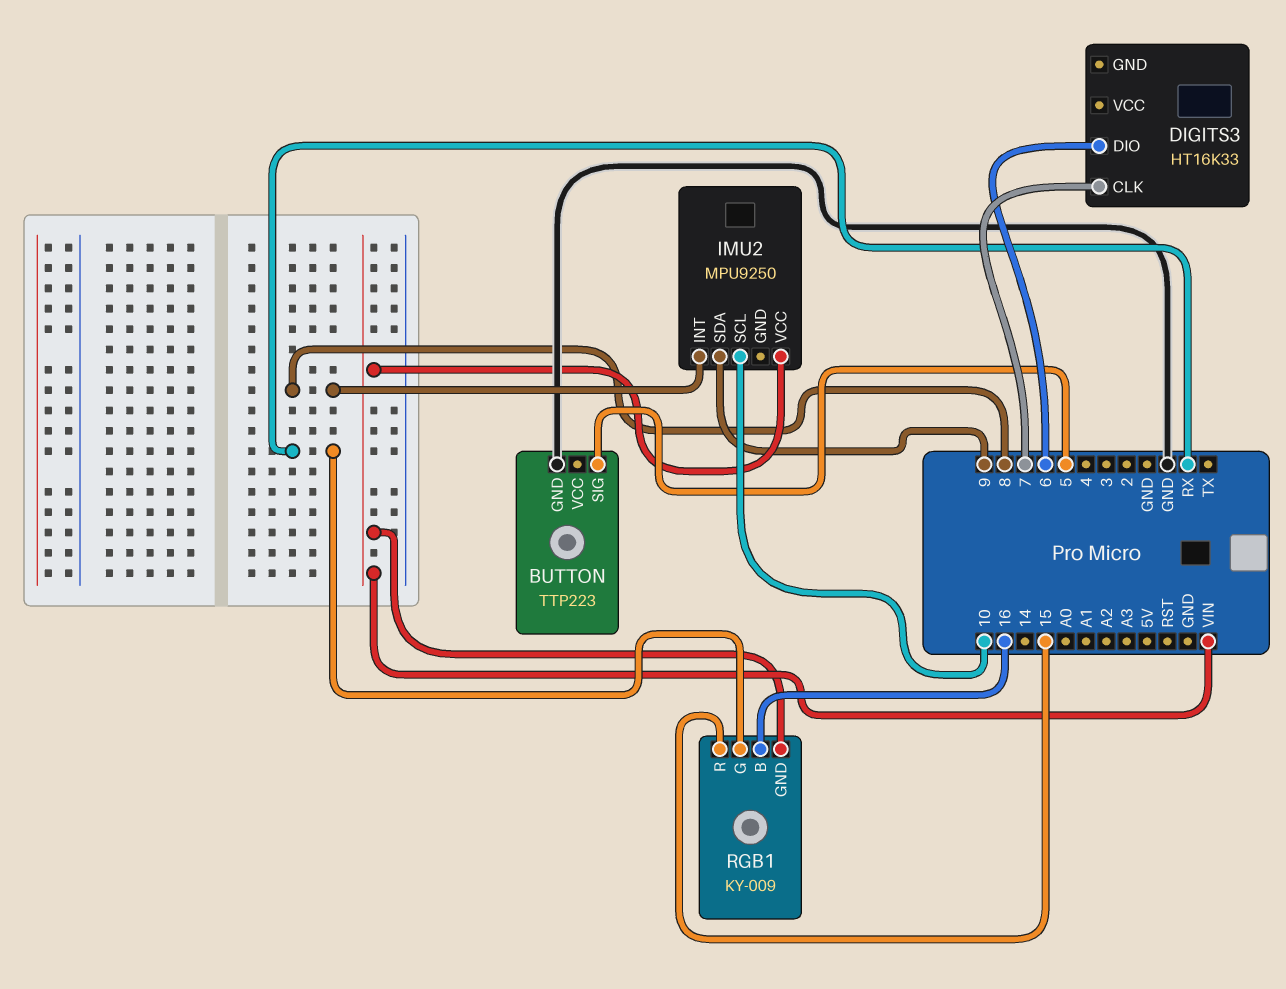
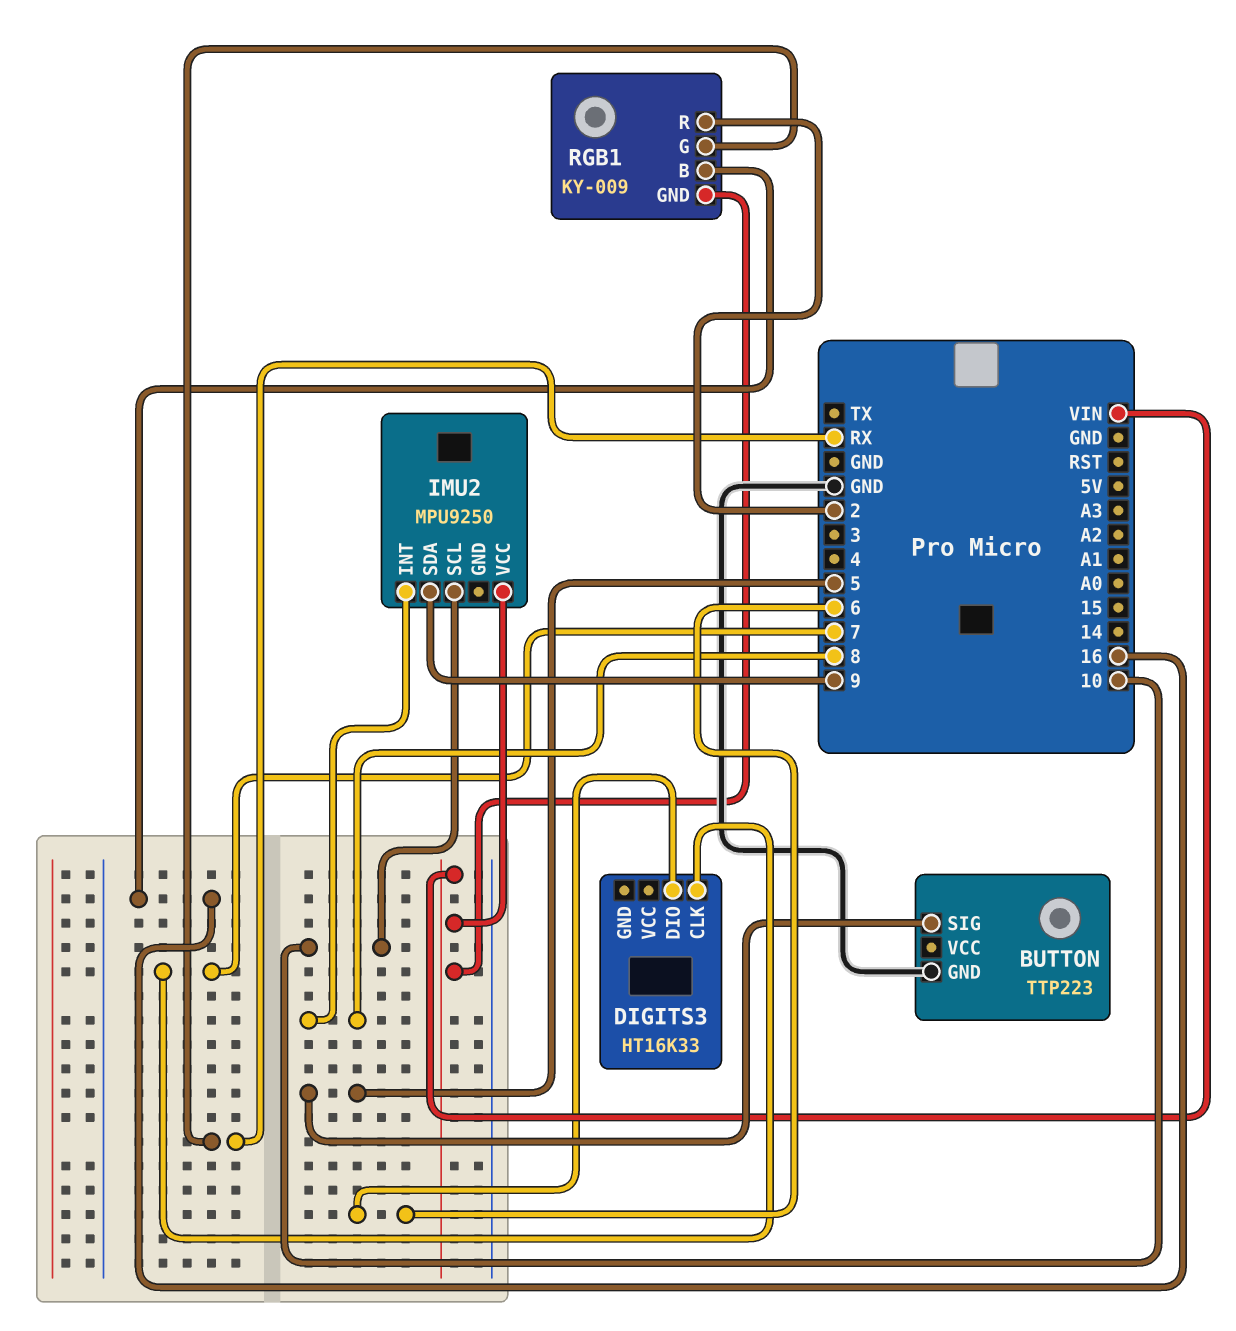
RGB1 pin R: 15 -> 2

